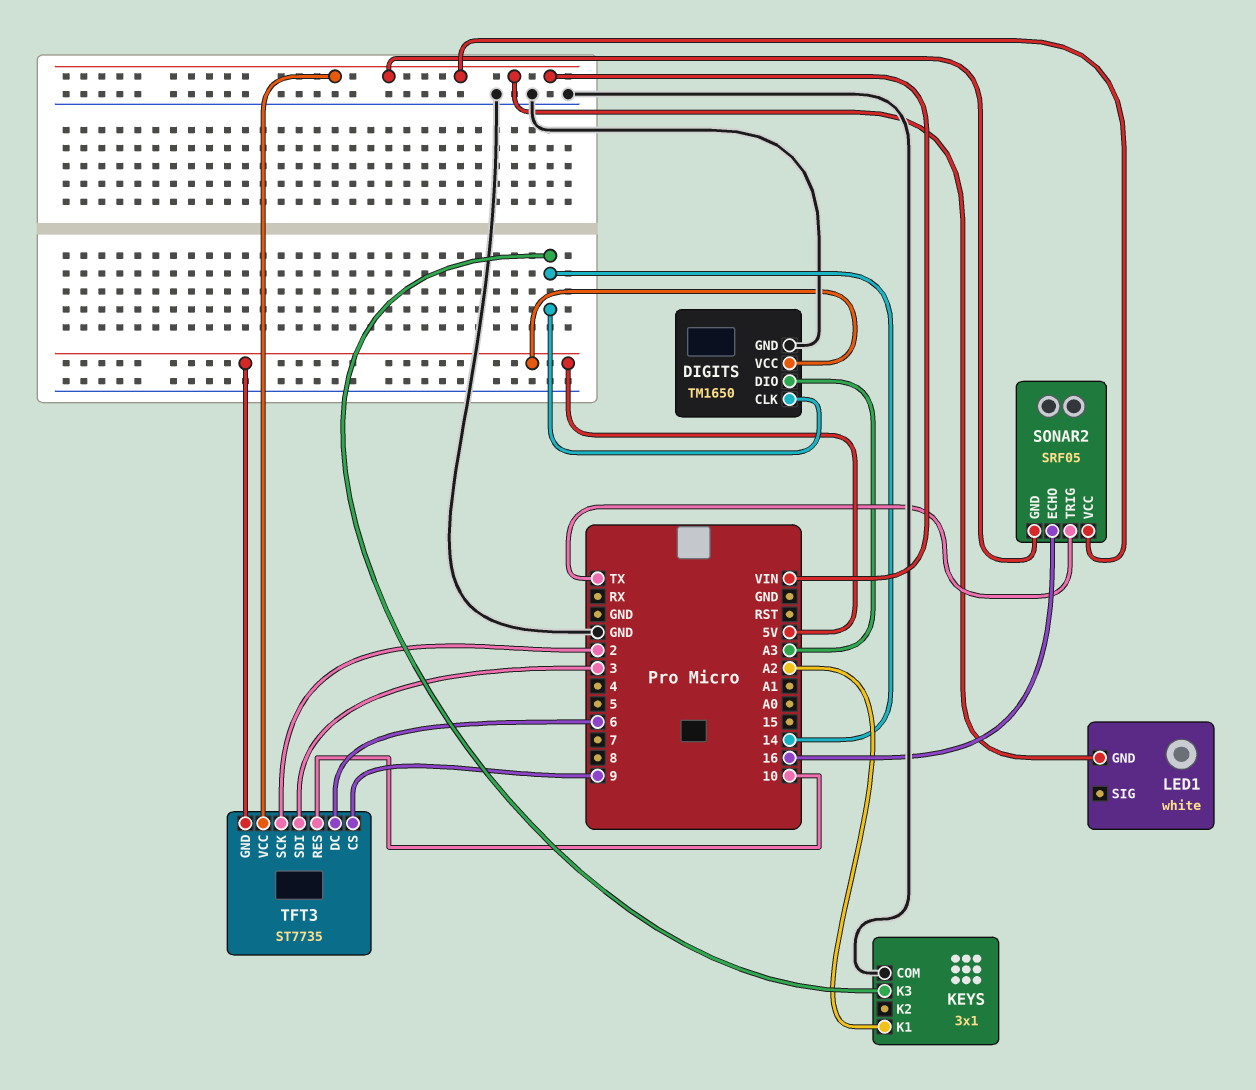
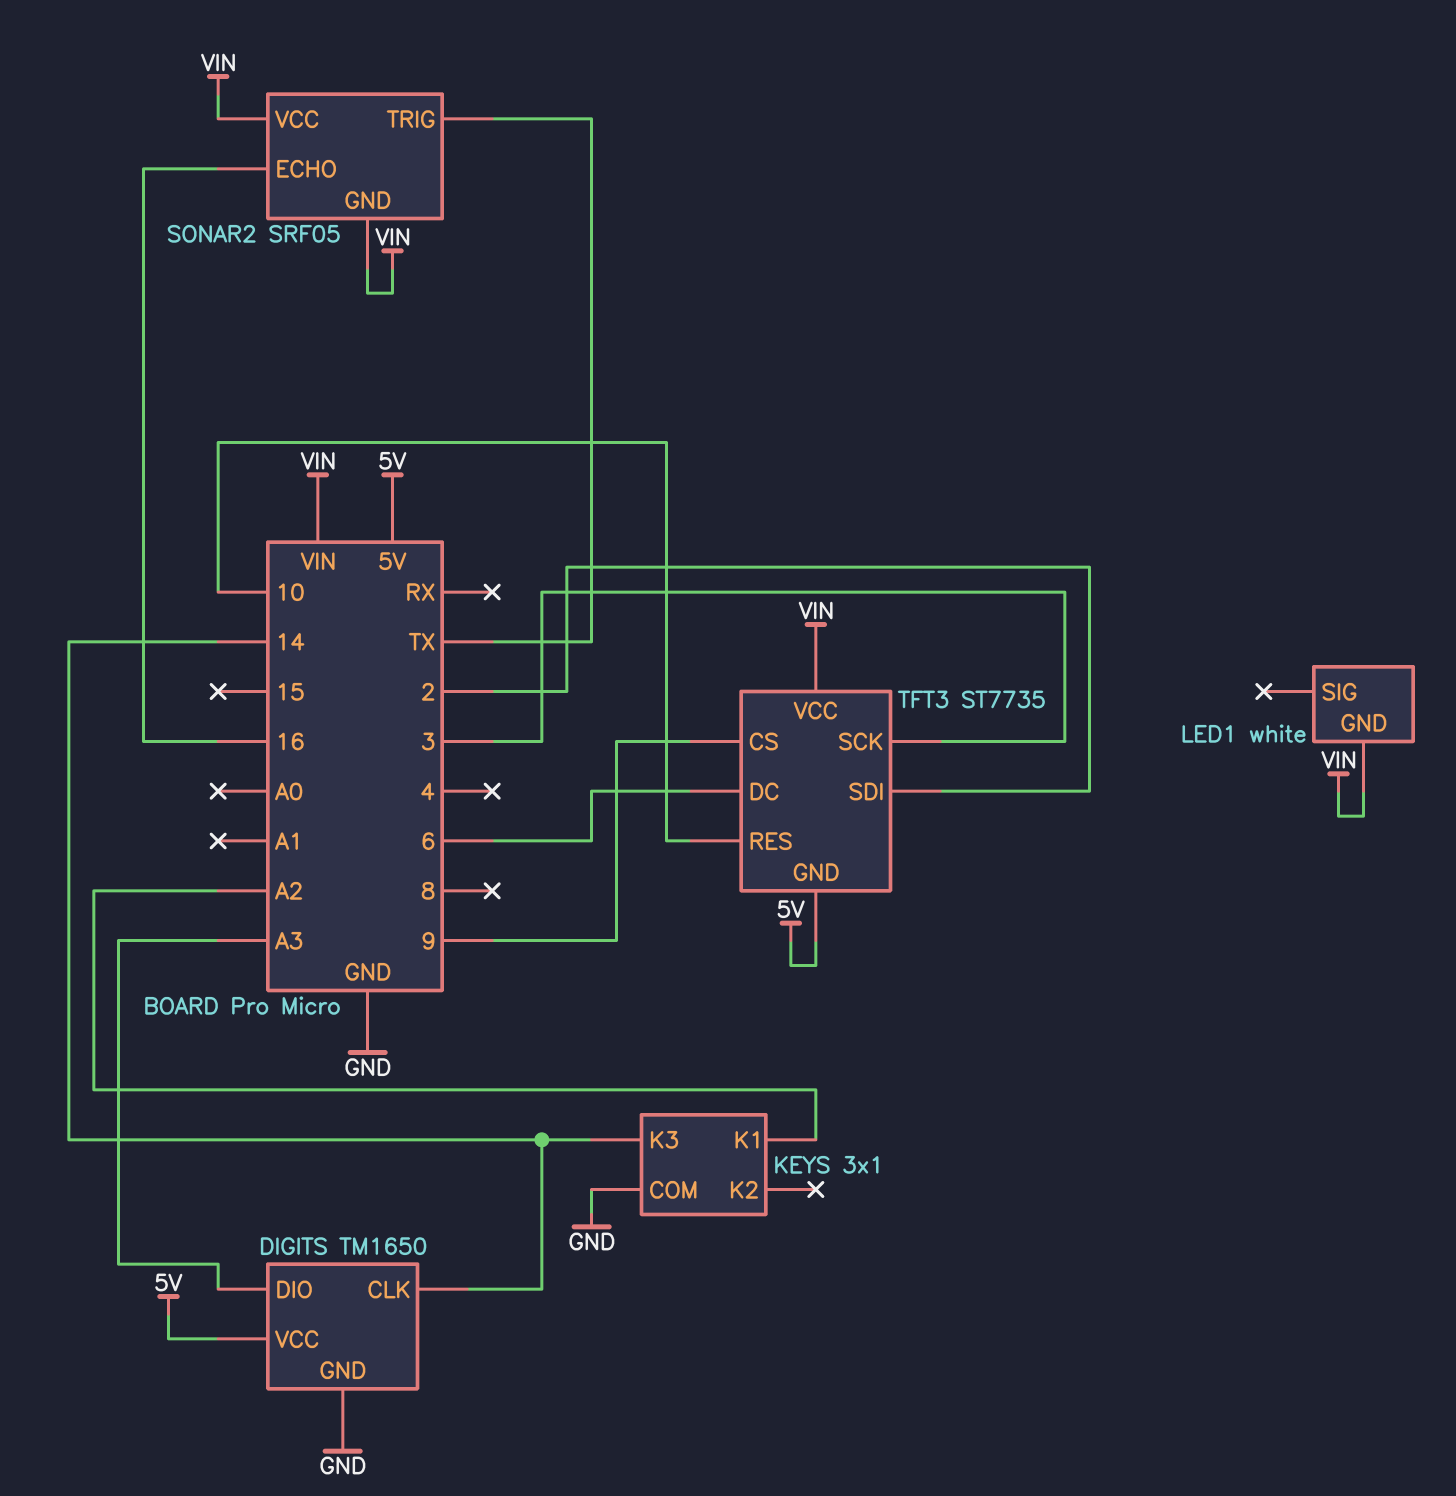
TFT3 pin SCK: 2 -> 3
TFT3 pin SDI: 3 -> 2

